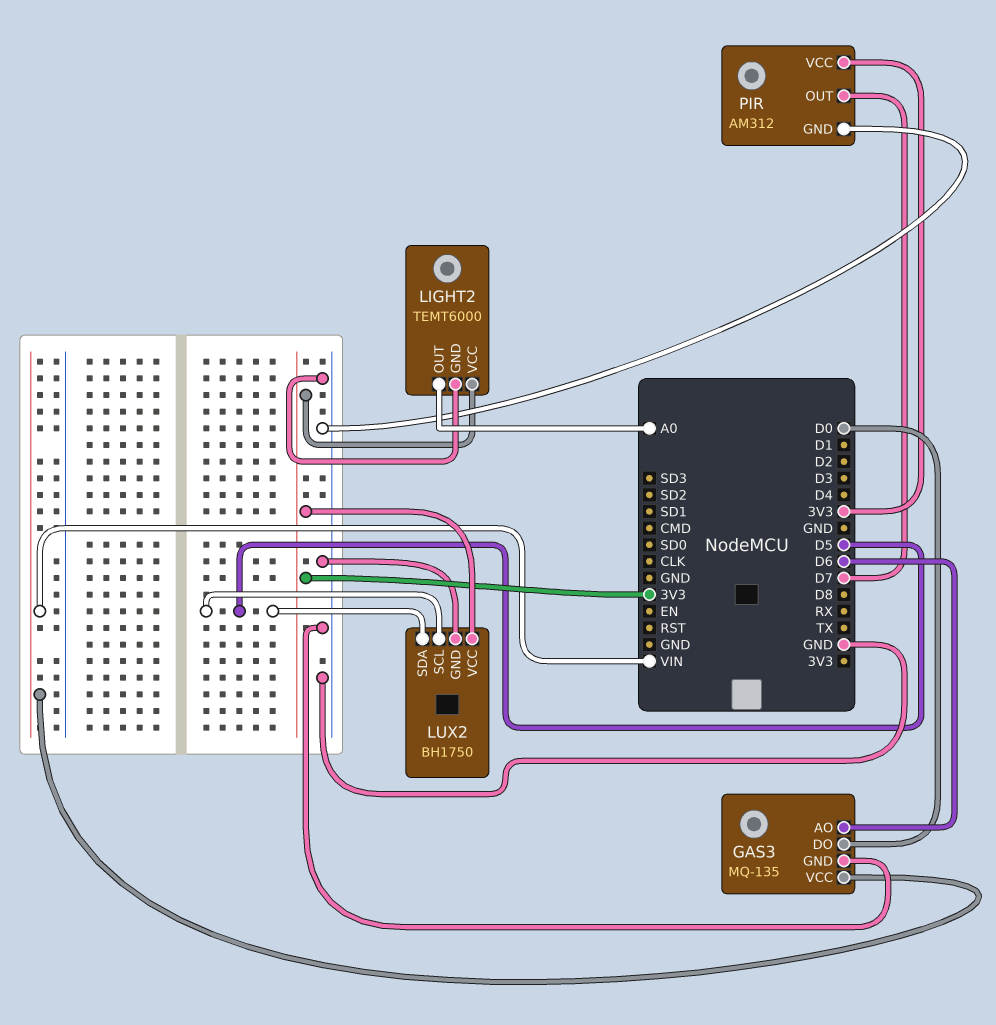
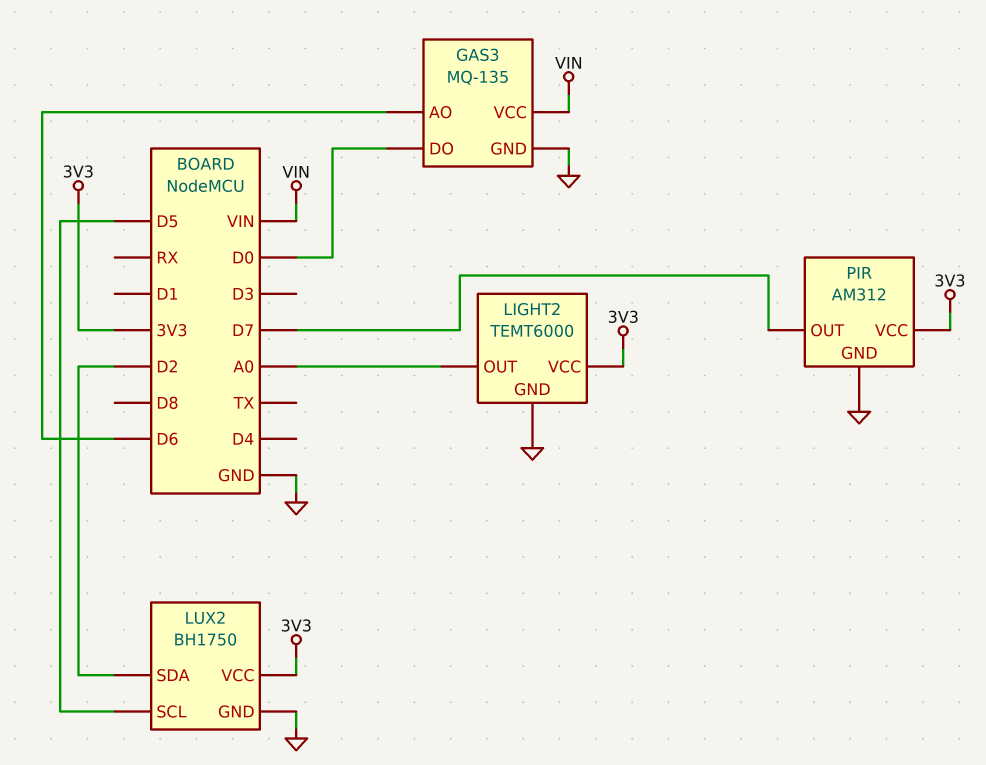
LUX2 pin SDA: D5 -> D2

